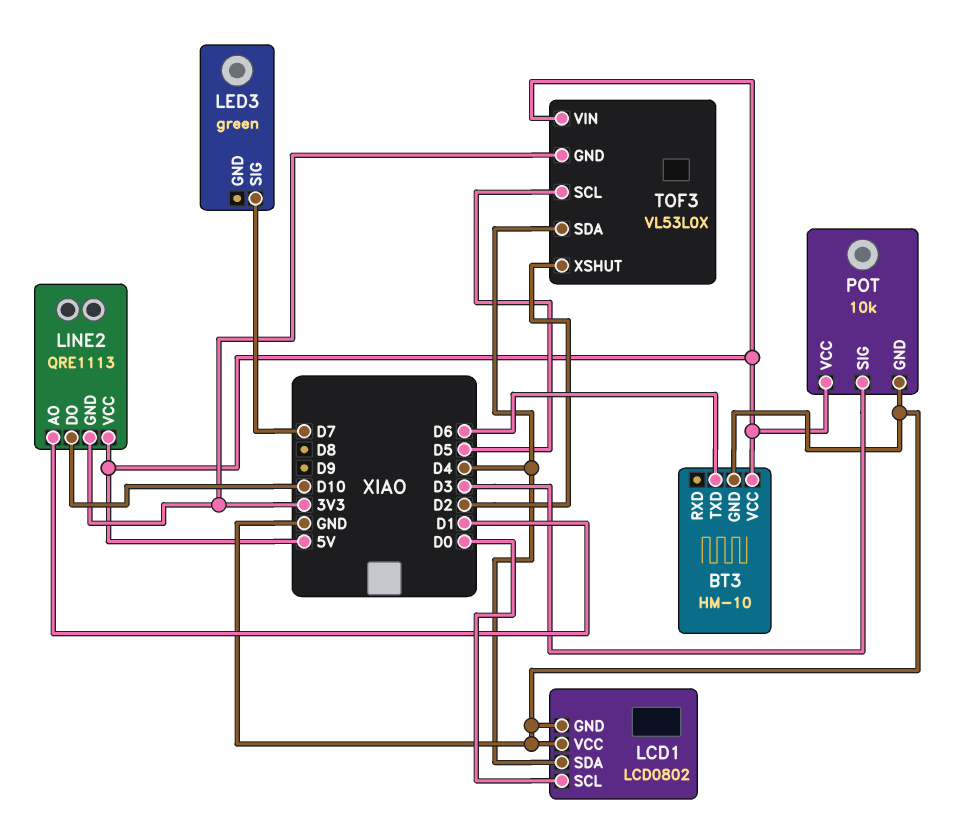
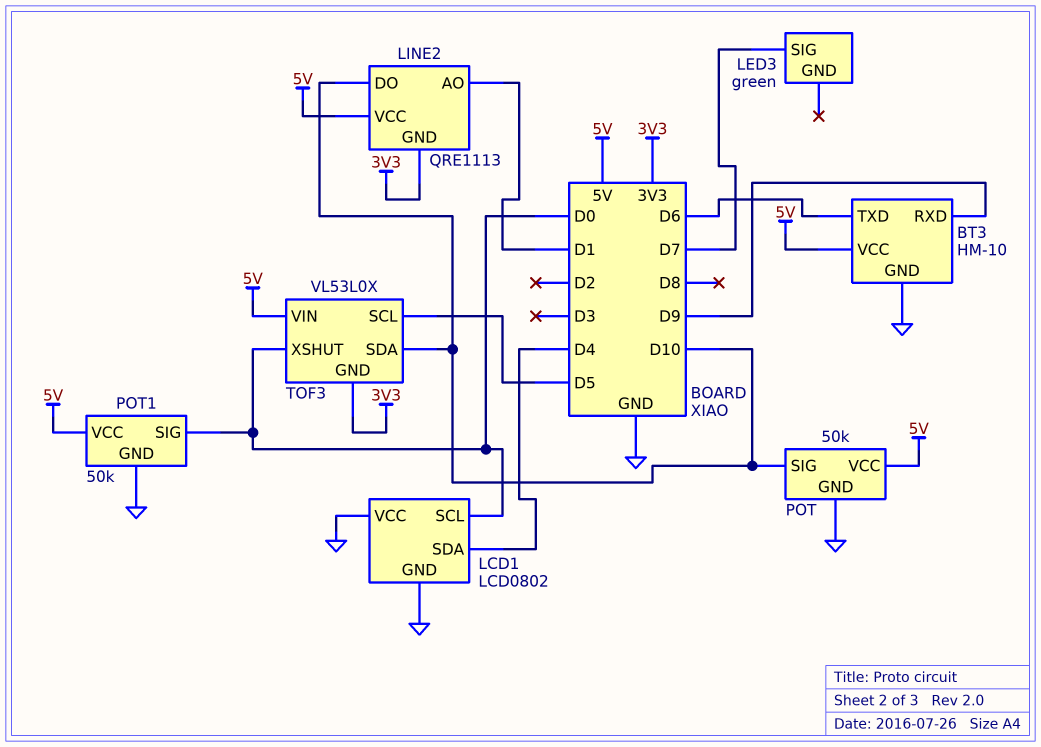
BT3 pin RXD: none -> D9
POT: 10k -> 50k
POT pin SIG: D3 -> D10
POT1: none -> 50k
POT1 pin GND: none -> GND
POT1 pin SIG: none -> D0
POT1 pin VCC: none -> 5V
TOF3 pin SDA: D4 -> D10
TOF3 pin XSHUT: D2 -> D0

